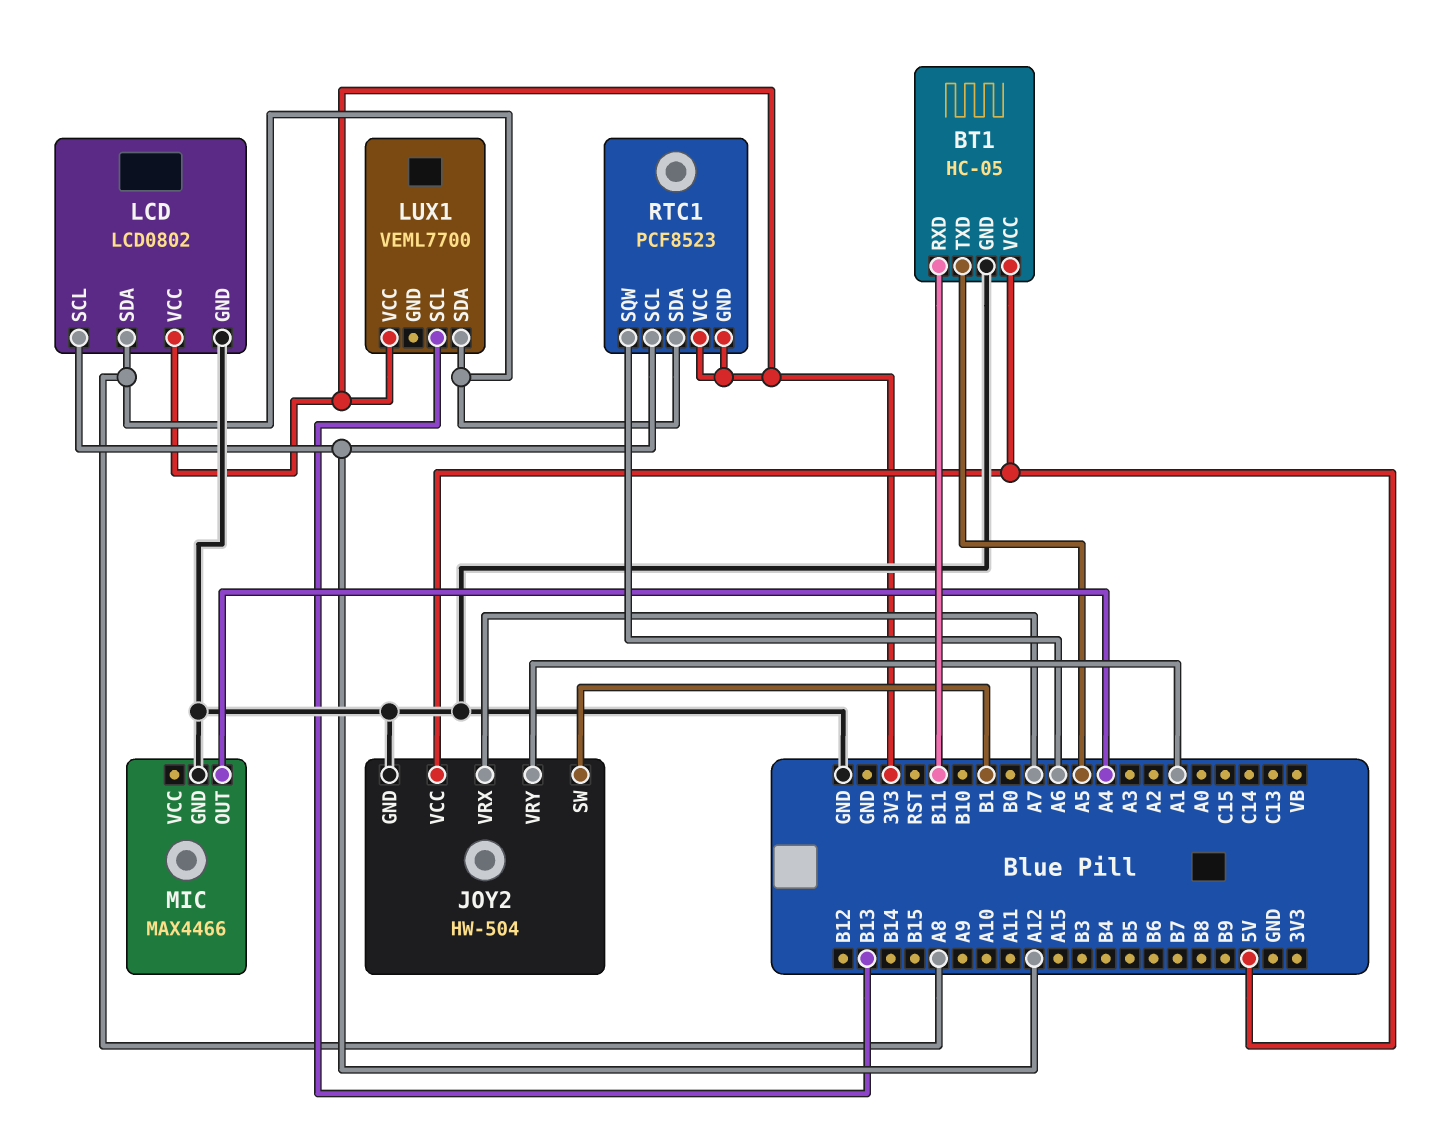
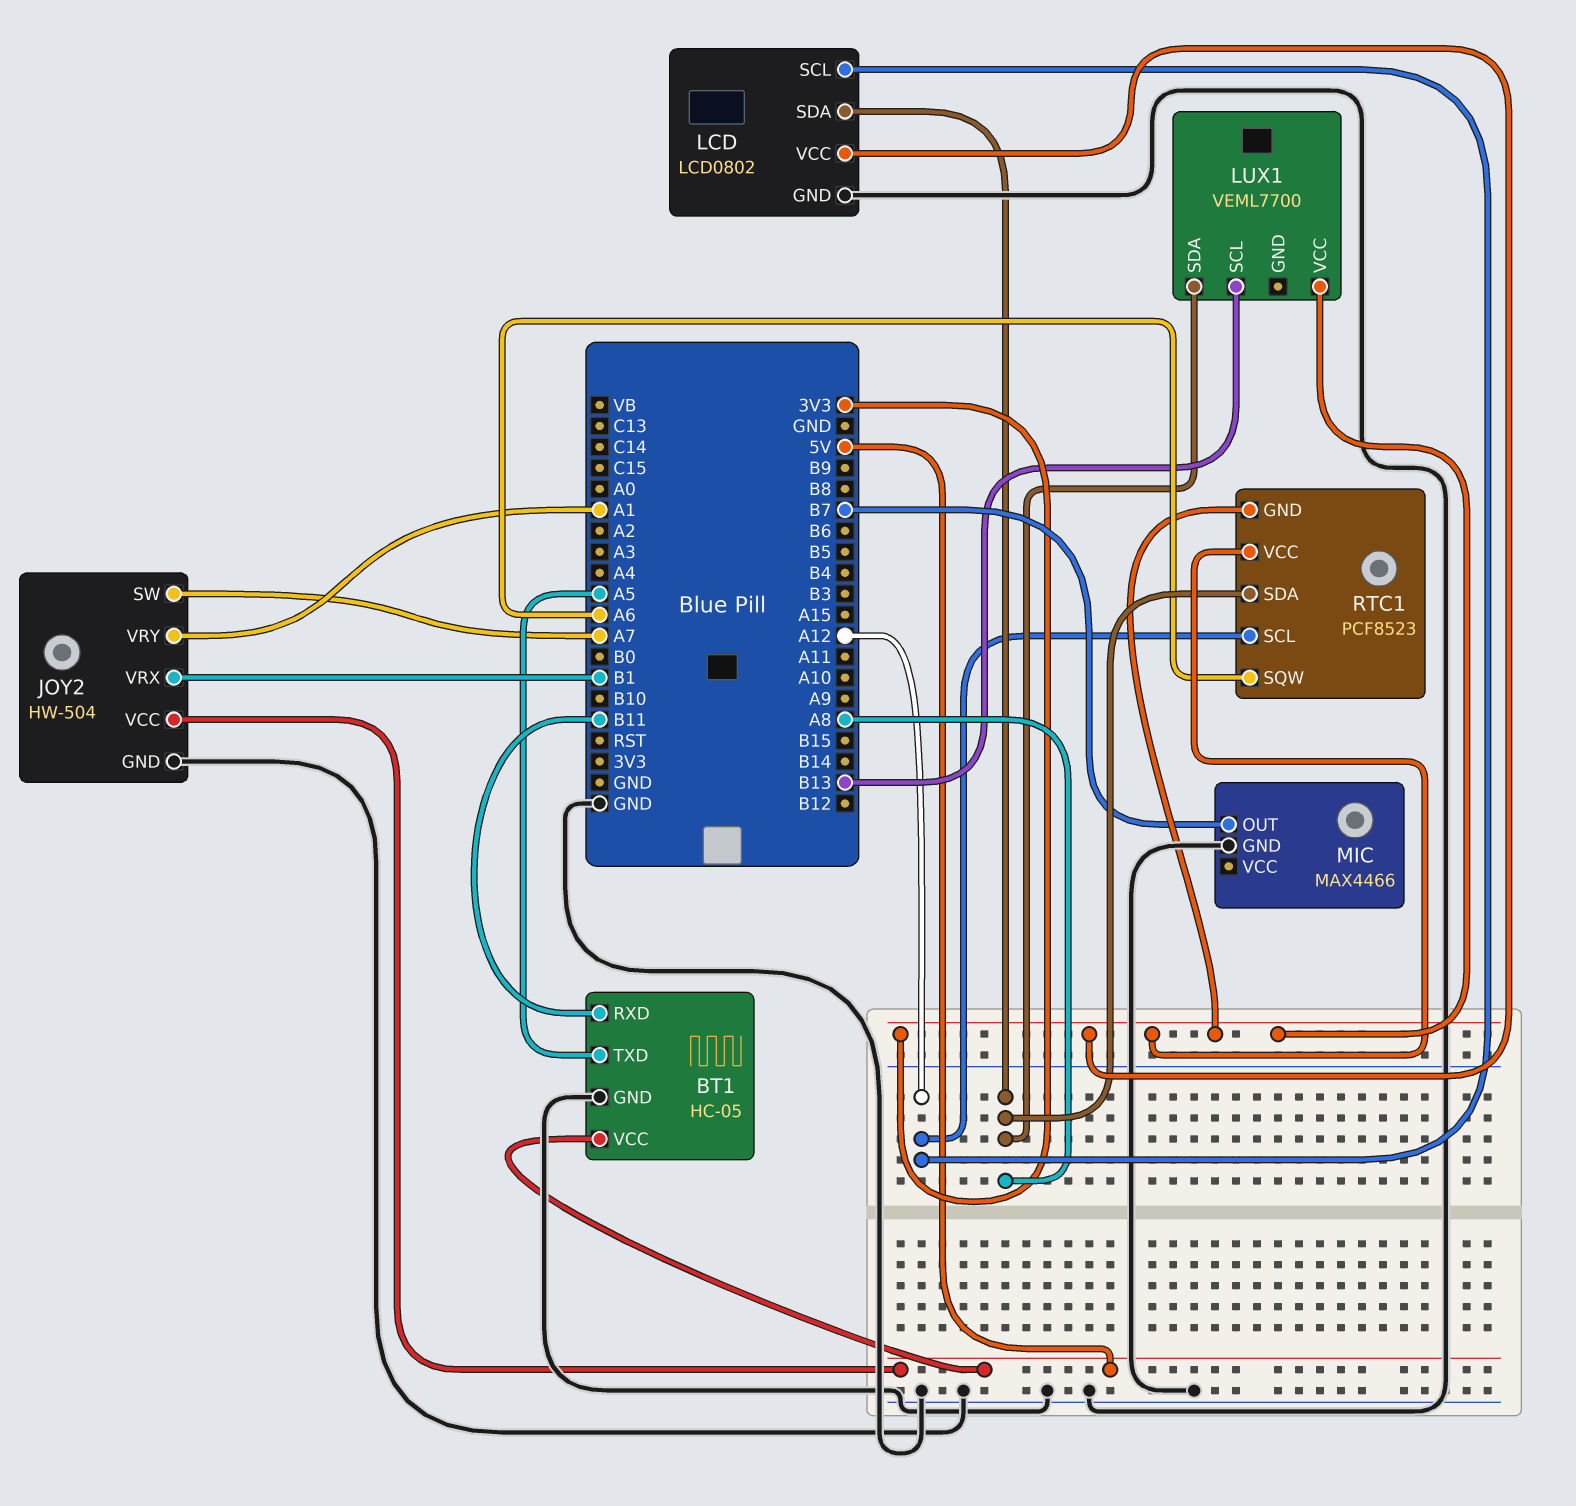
JOY2 pin SW: B1 -> A7
JOY2 pin VRX: A7 -> B1
MIC pin OUT: A4 -> B7

